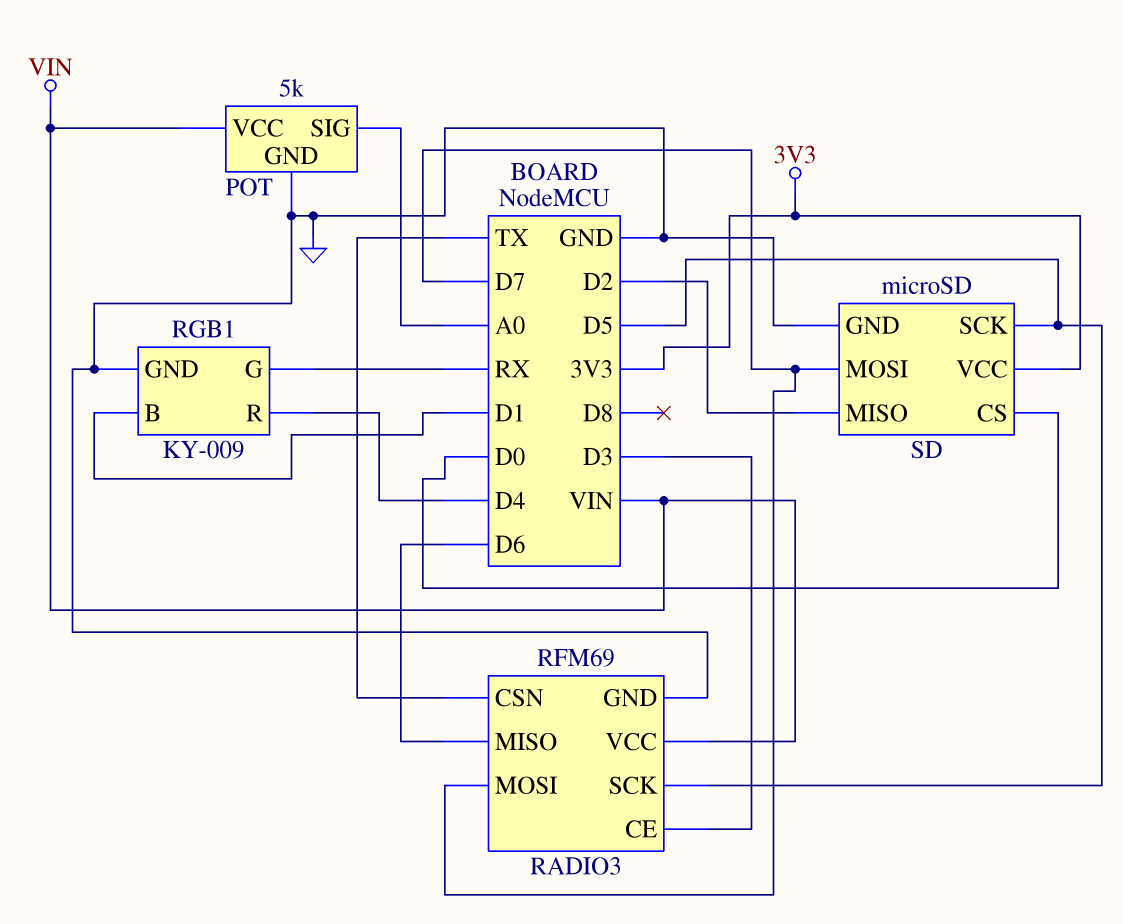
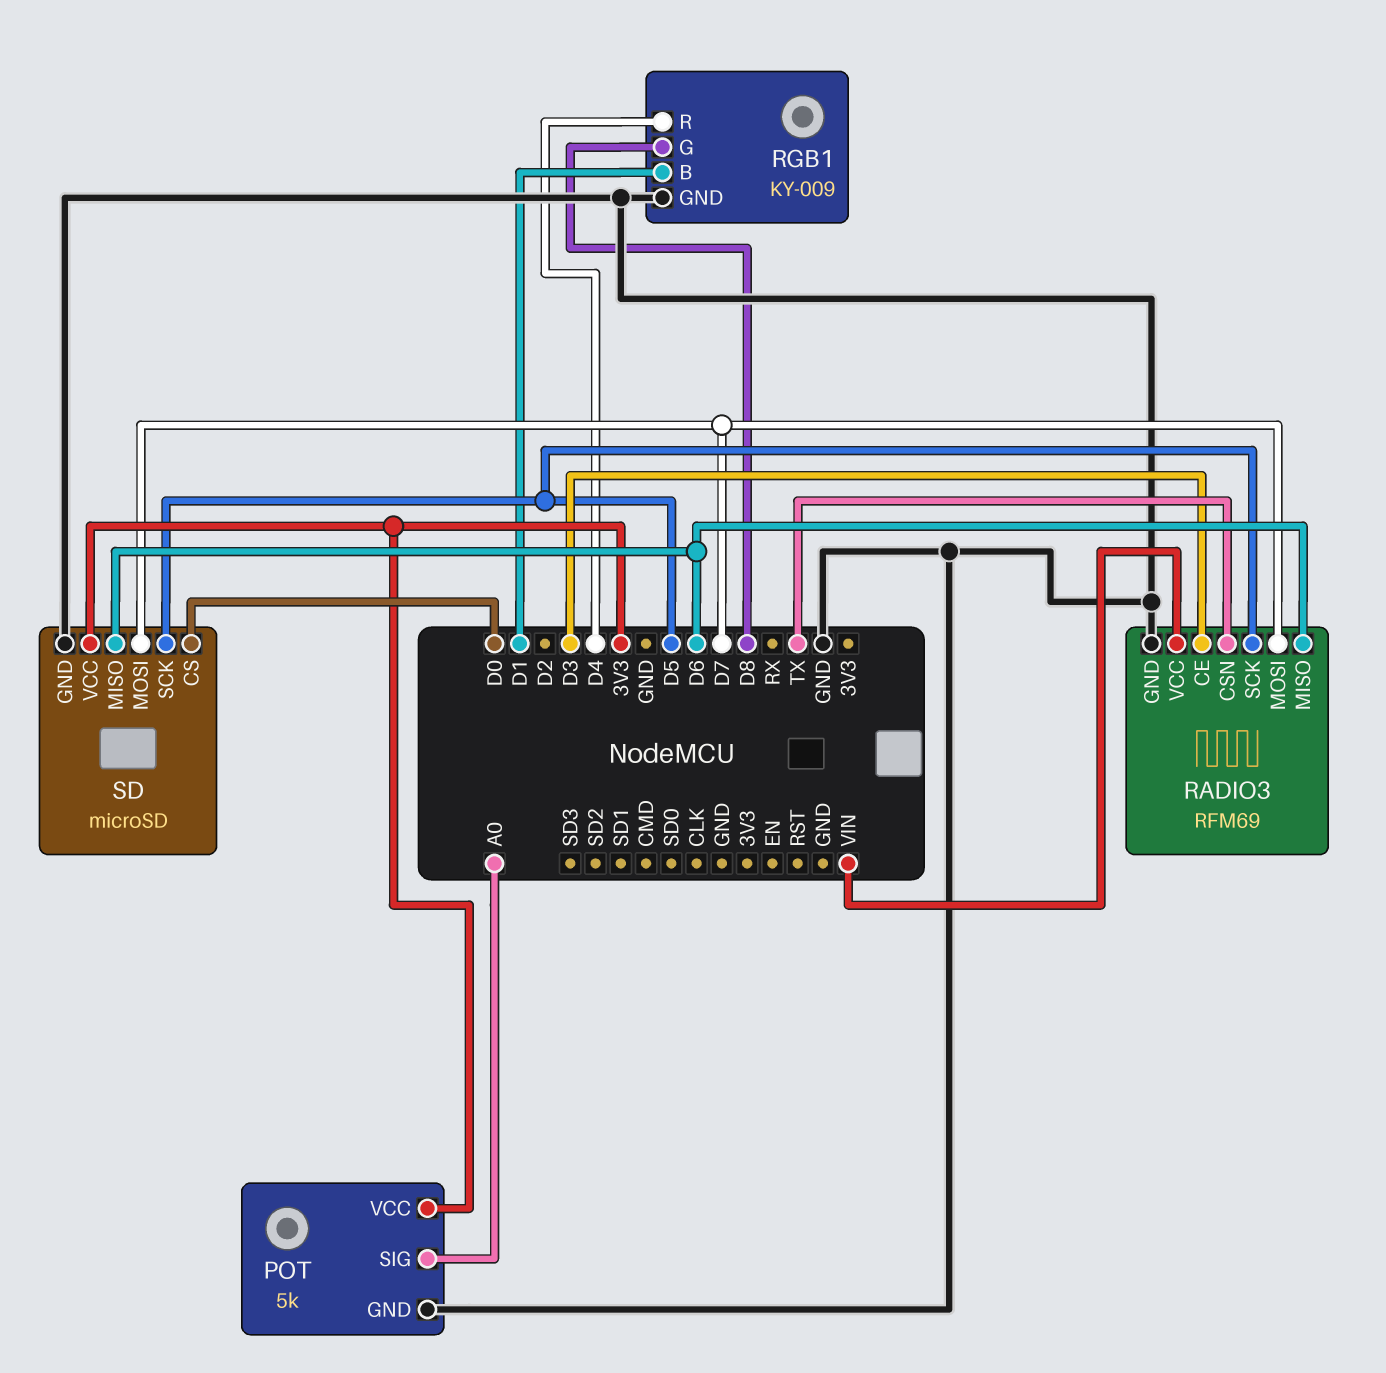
POT pin VCC: VIN -> 3V3
RGB1 pin G: RX -> D8
SD pin MISO: D2 -> D6

